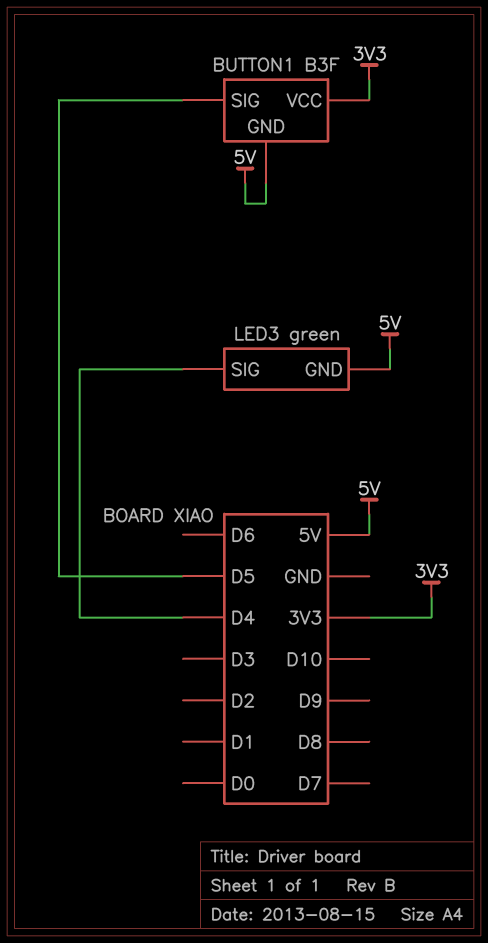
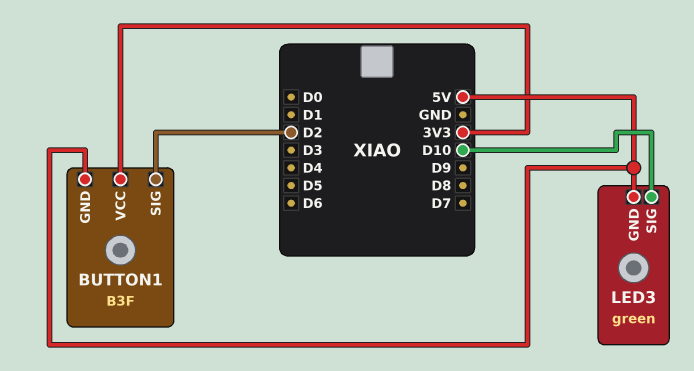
BUTTON1 pin SIG: D5 -> D2
LED3 pin SIG: D4 -> D10

